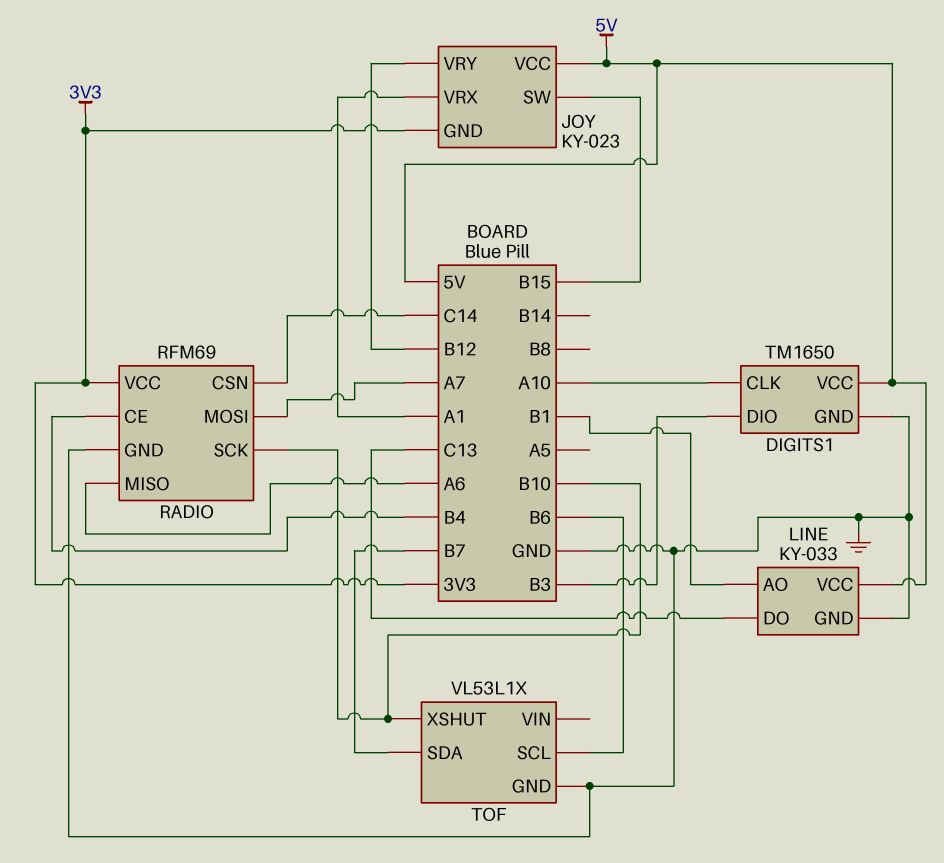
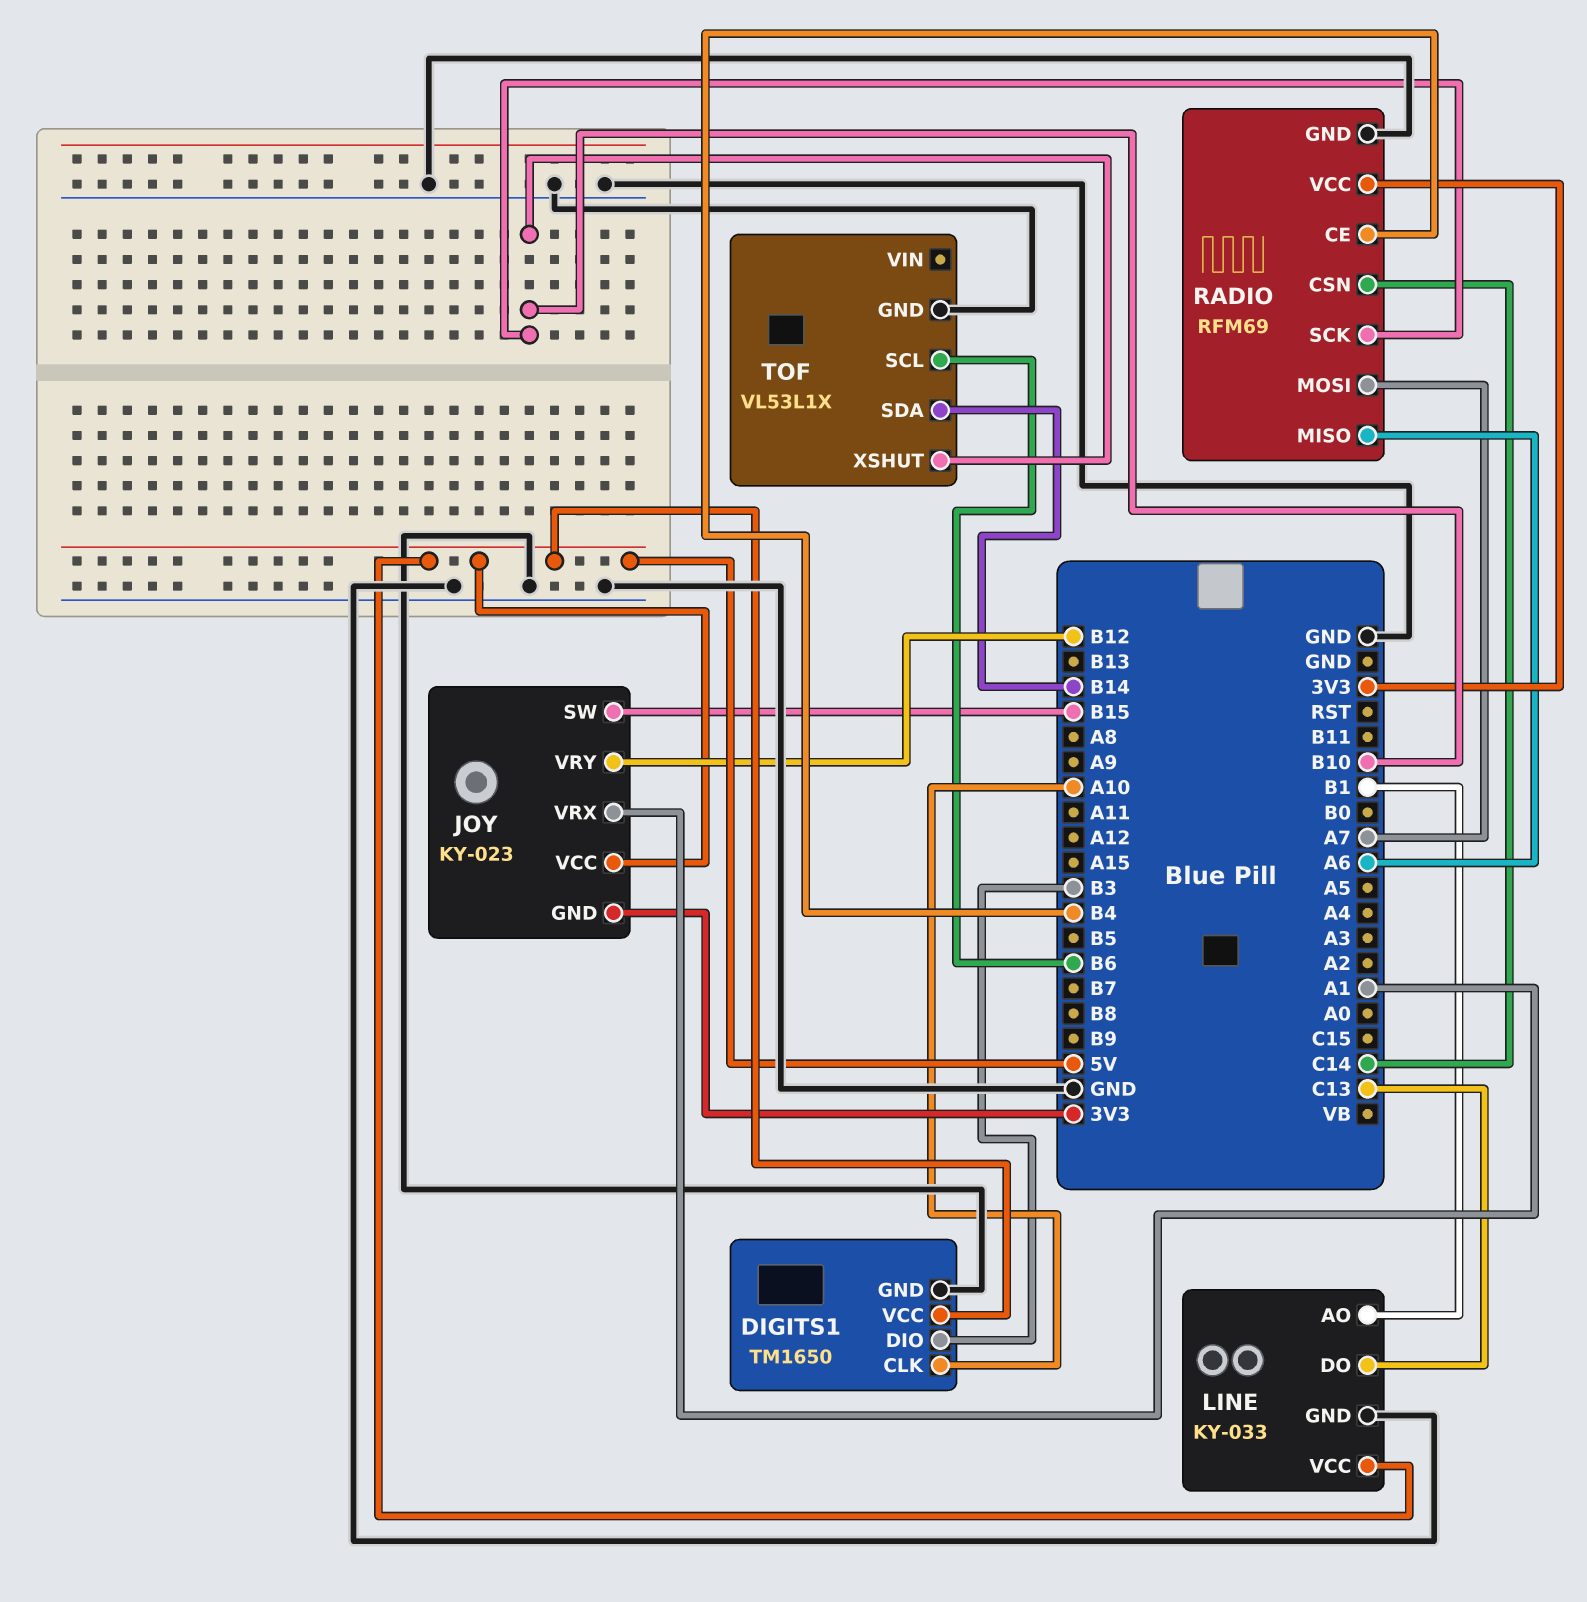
TOF pin SDA: B7 -> B14

